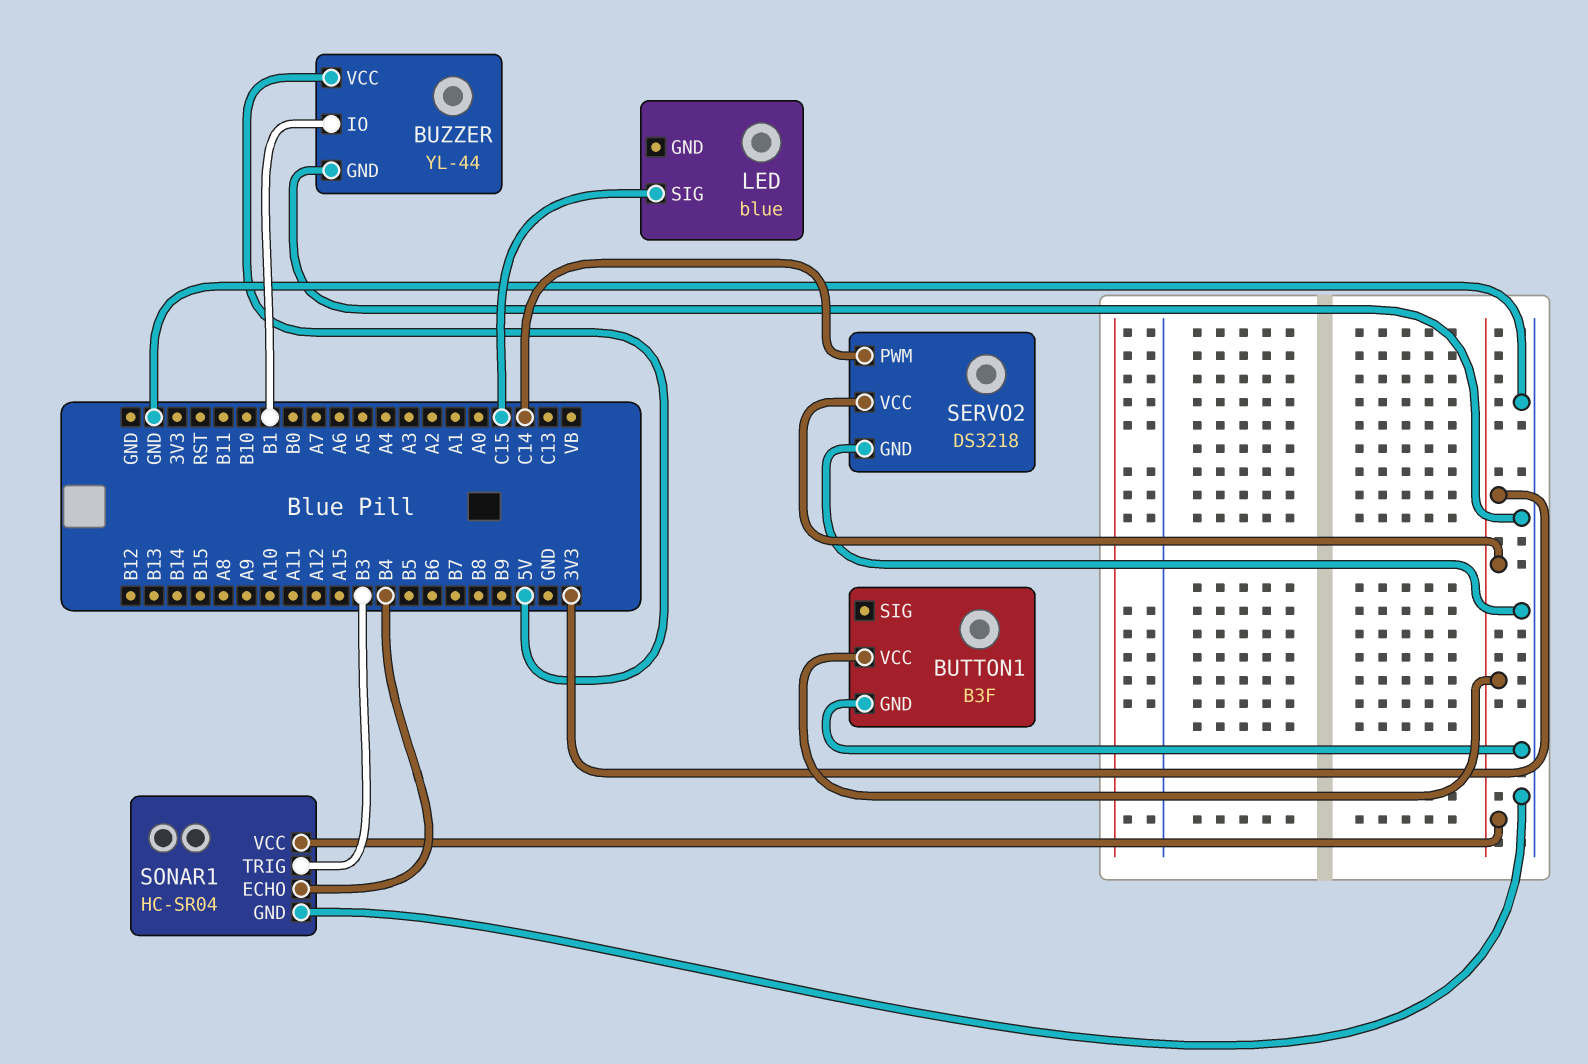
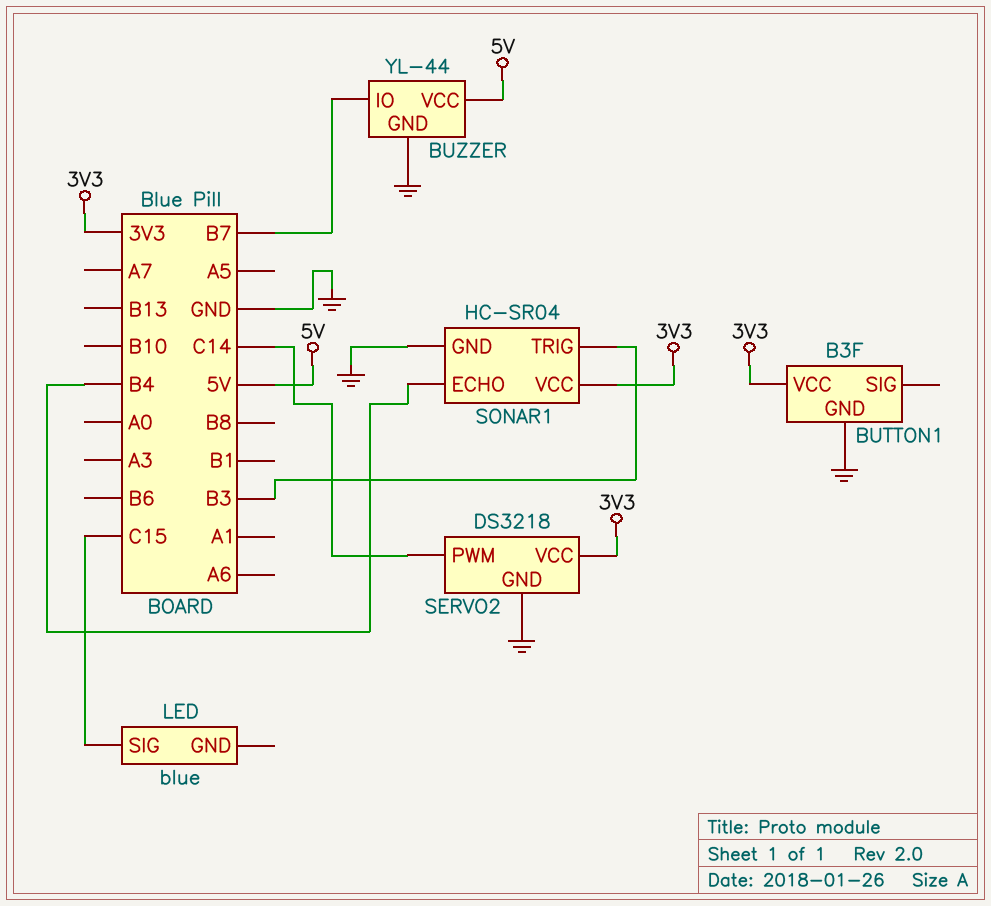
BUZZER pin IO: B1 -> B7

